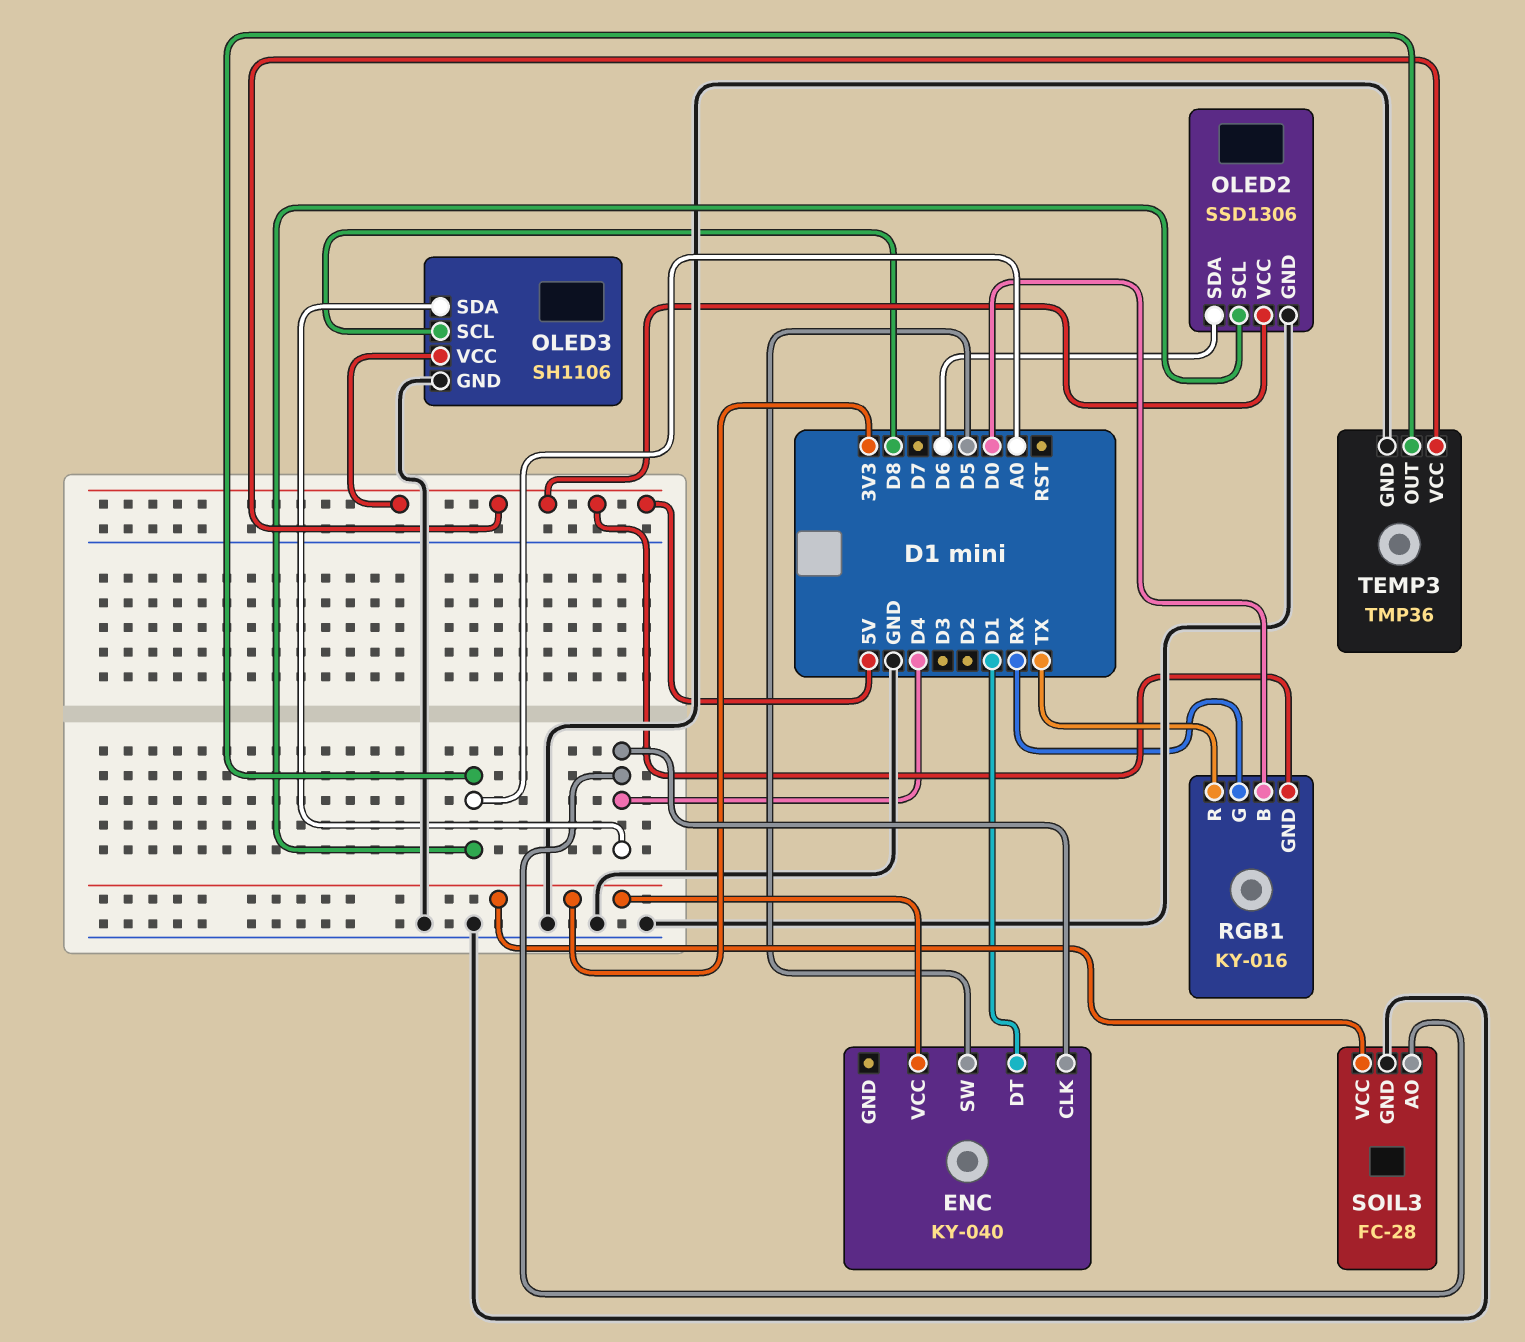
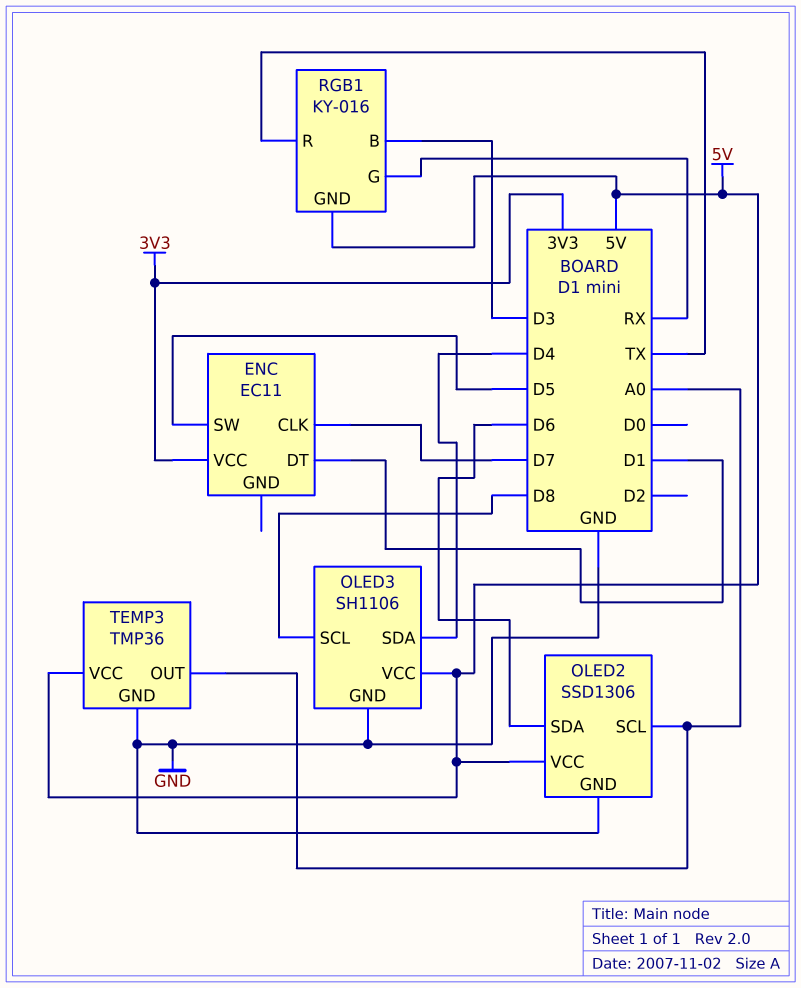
ENC: KY-040 -> EC11
ENC pin CLK: D4 -> D7
RGB1 pin B: D0 -> D3
SOIL3: FC-28 -> none
SOIL3 pin AO: D4 -> none
SOIL3 pin GND: GND -> none
SOIL3 pin VCC: 3V3 -> none

